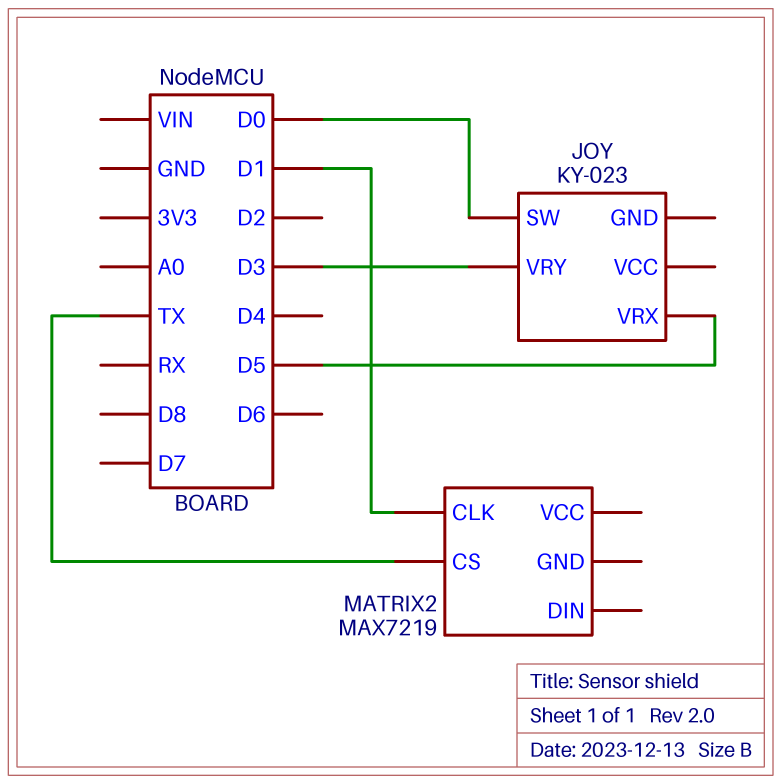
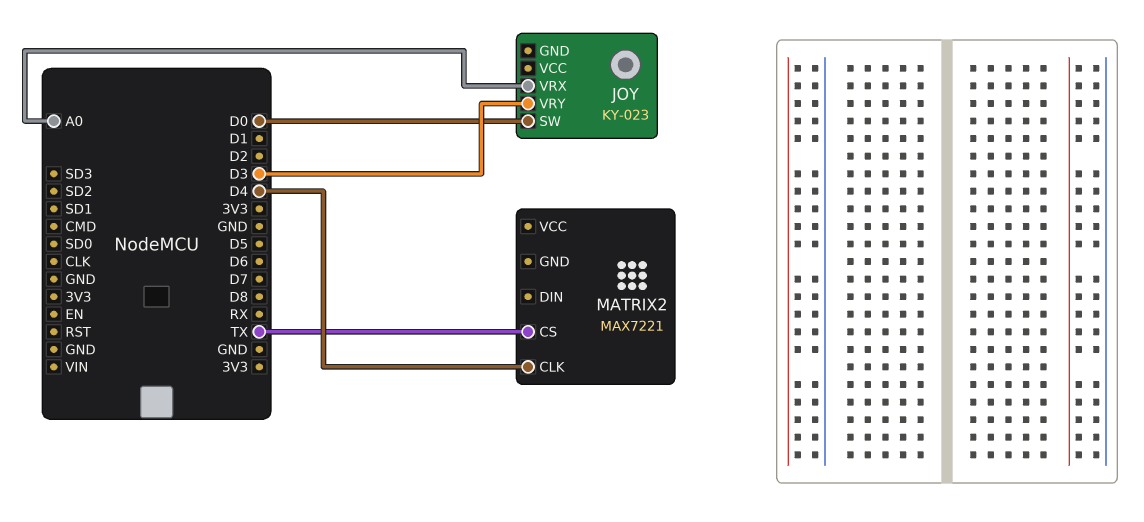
JOY pin VRX: D5 -> A0
MATRIX2: MAX7219 -> MAX7221
MATRIX2 pin CLK: D1 -> D4

